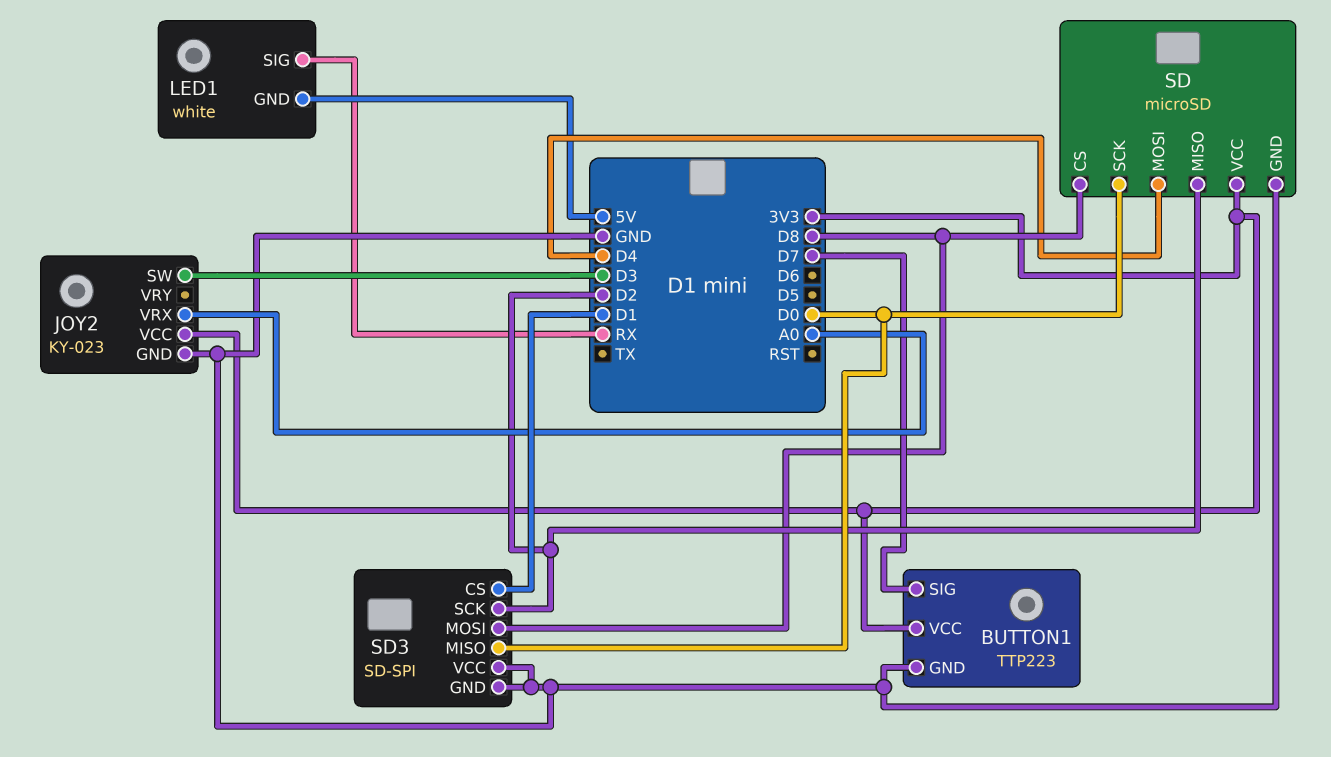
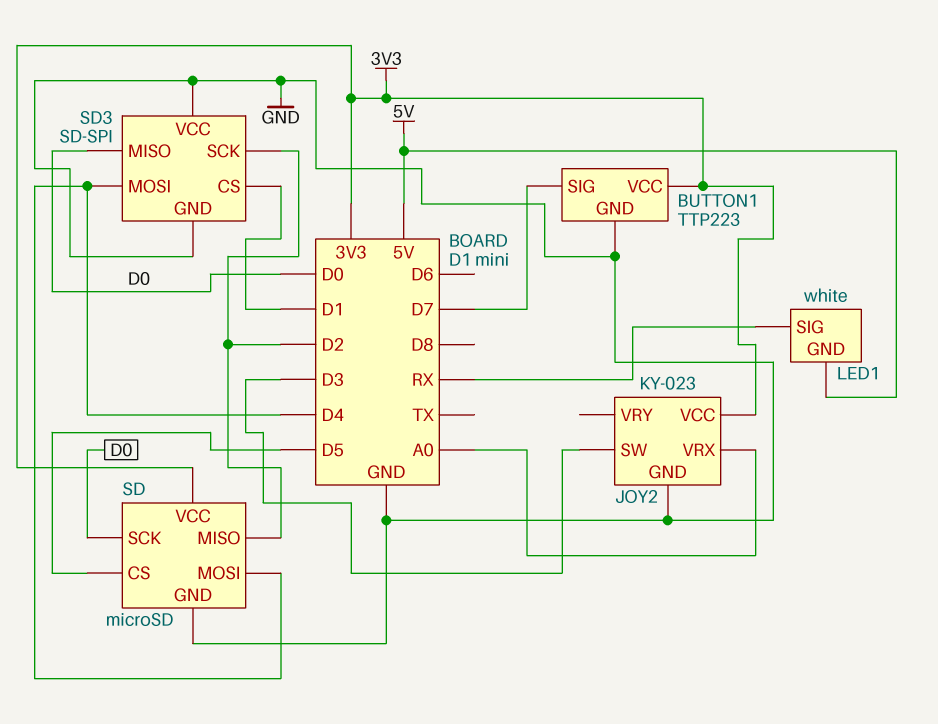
SD pin CS: D8 -> D5
SD3 pin MOSI: D8 -> D4

